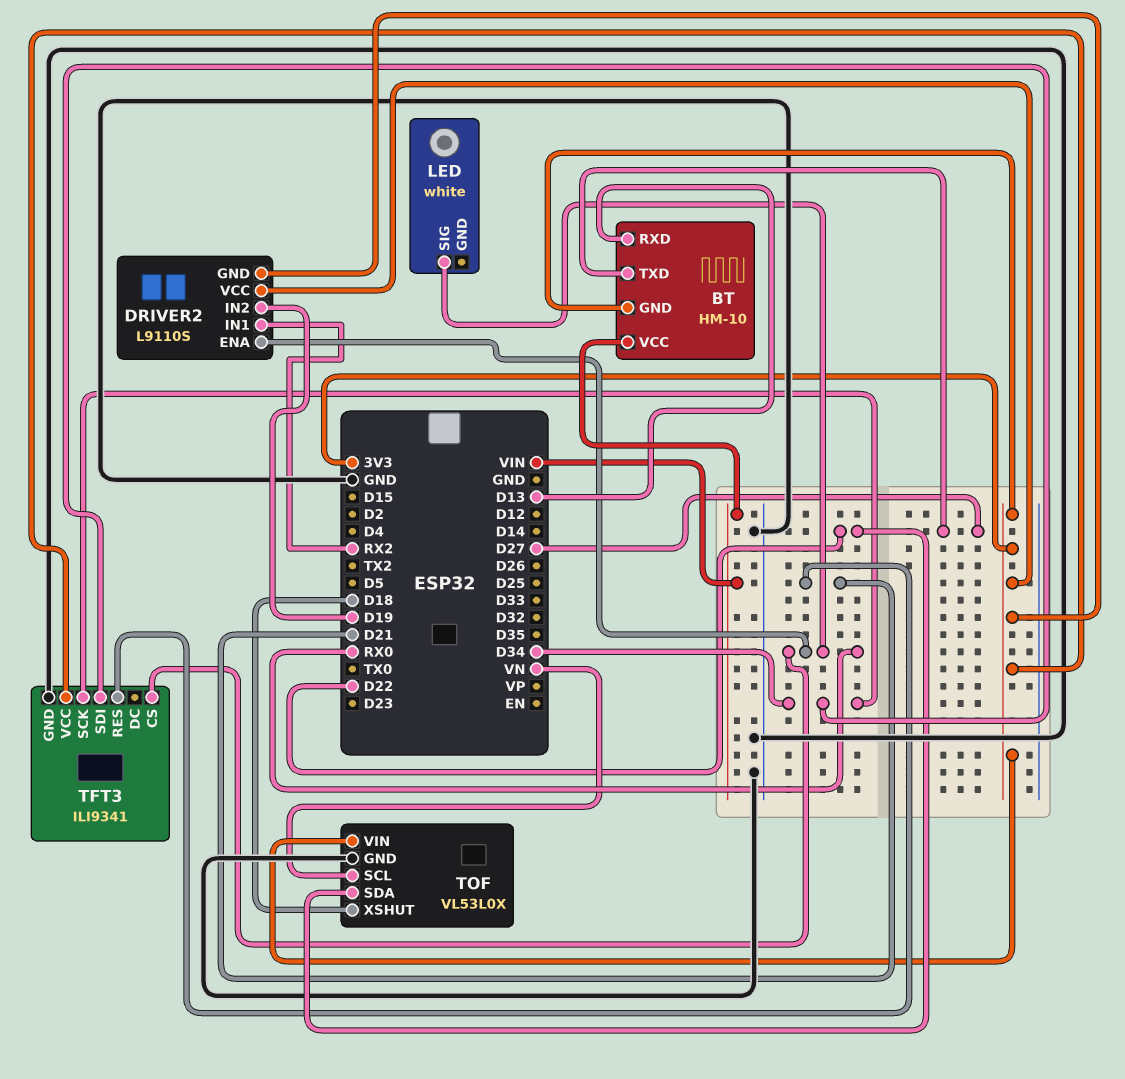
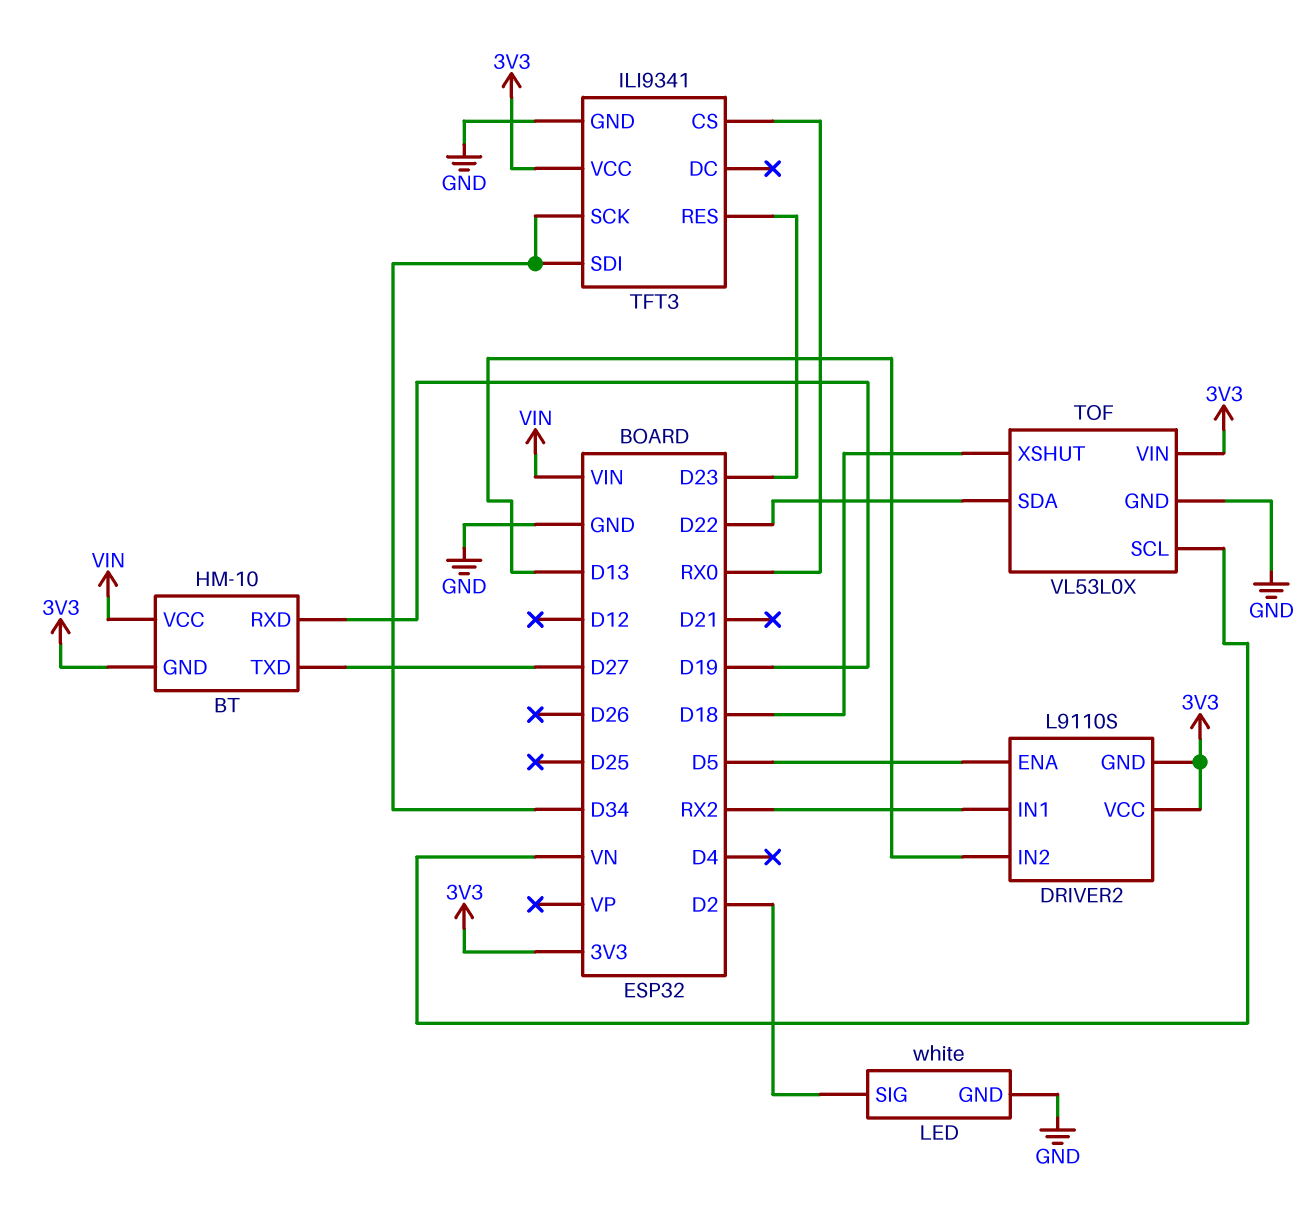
BT pin RXD: D13 -> D19
DRIVER2 pin ENA: RX0 -> D5
DRIVER2 pin IN2: D19 -> D13
LED pin GND: none -> GND
LED pin SIG: RX0 -> D2
TFT3 pin RES: D21 -> D23

